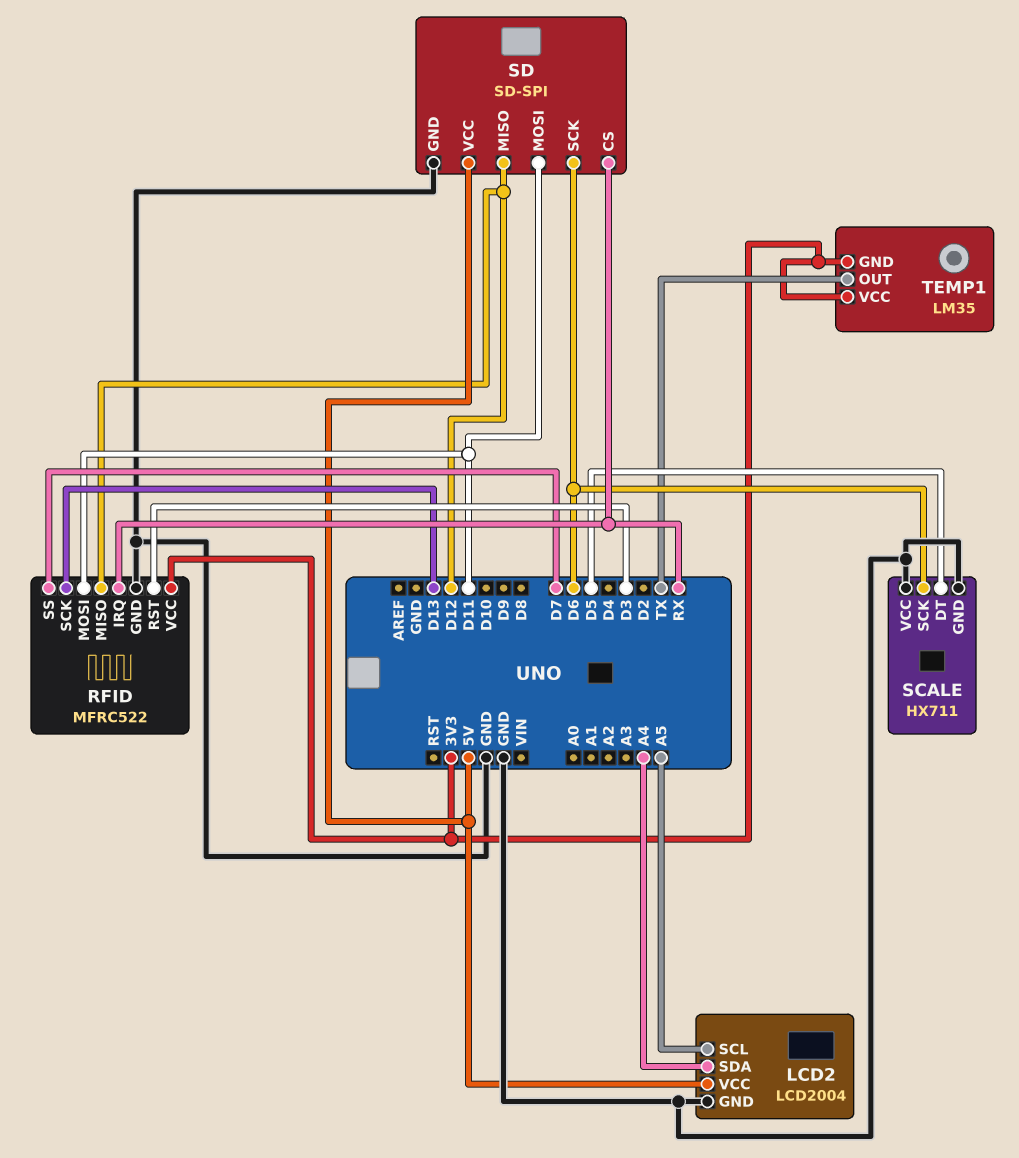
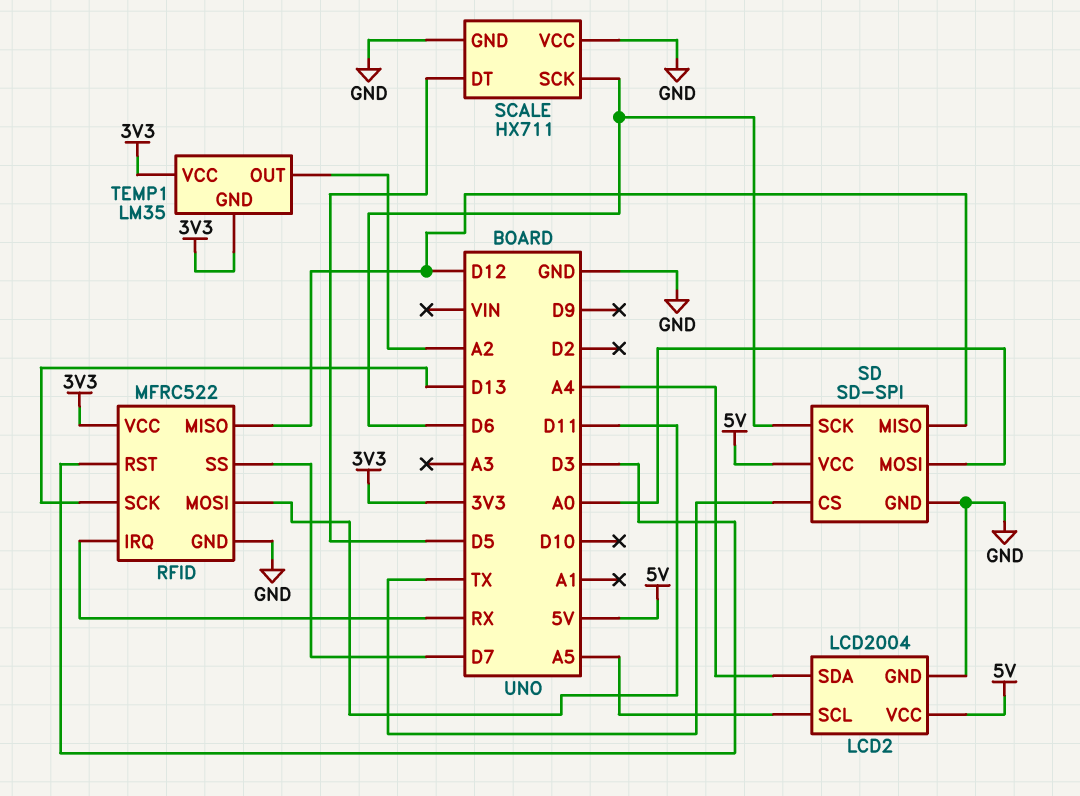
SD pin CS: RX -> TX
SD pin MOSI: D11 -> A0
TEMP1 pin OUT: TX -> A2

